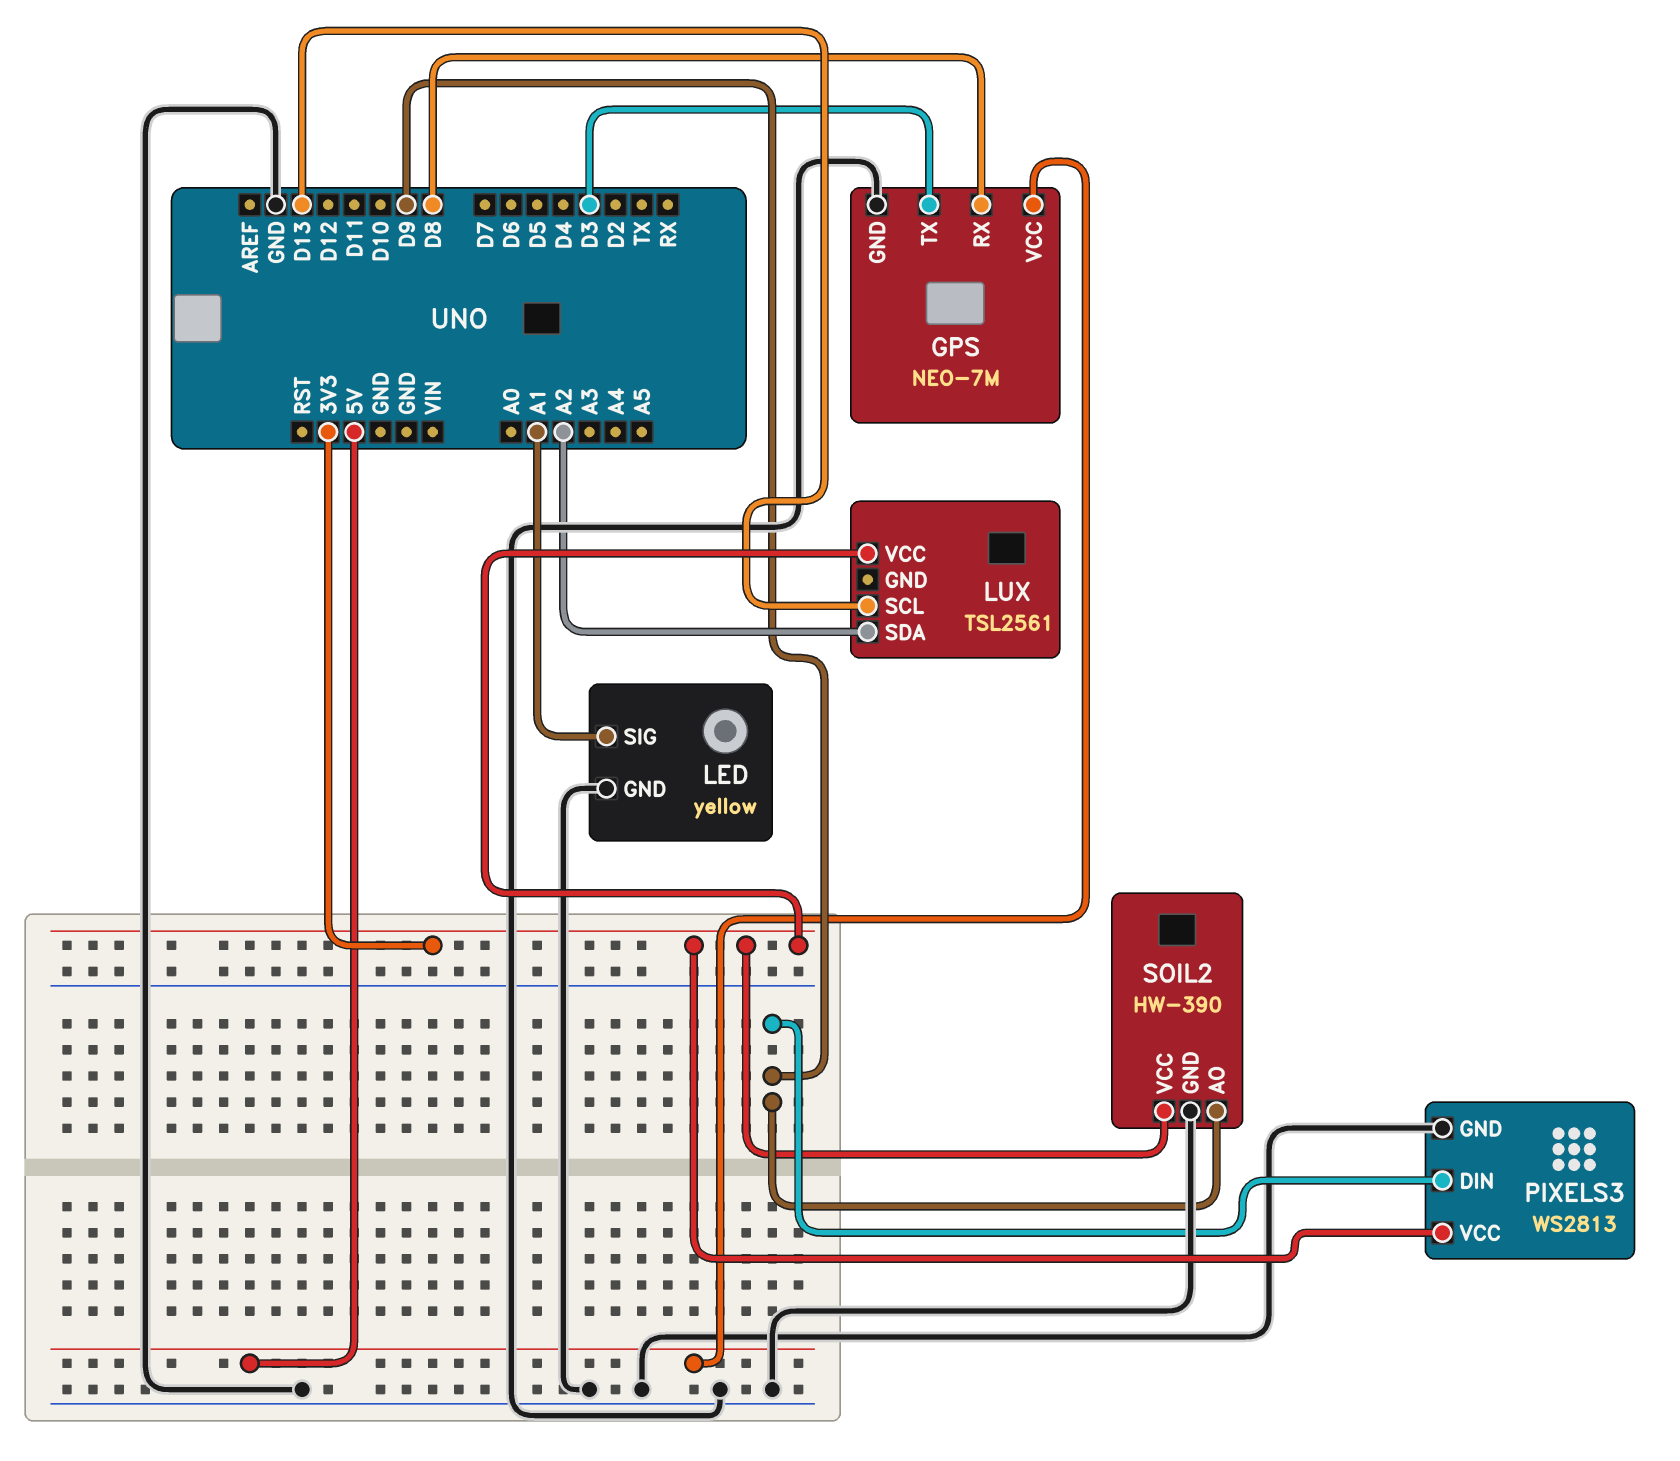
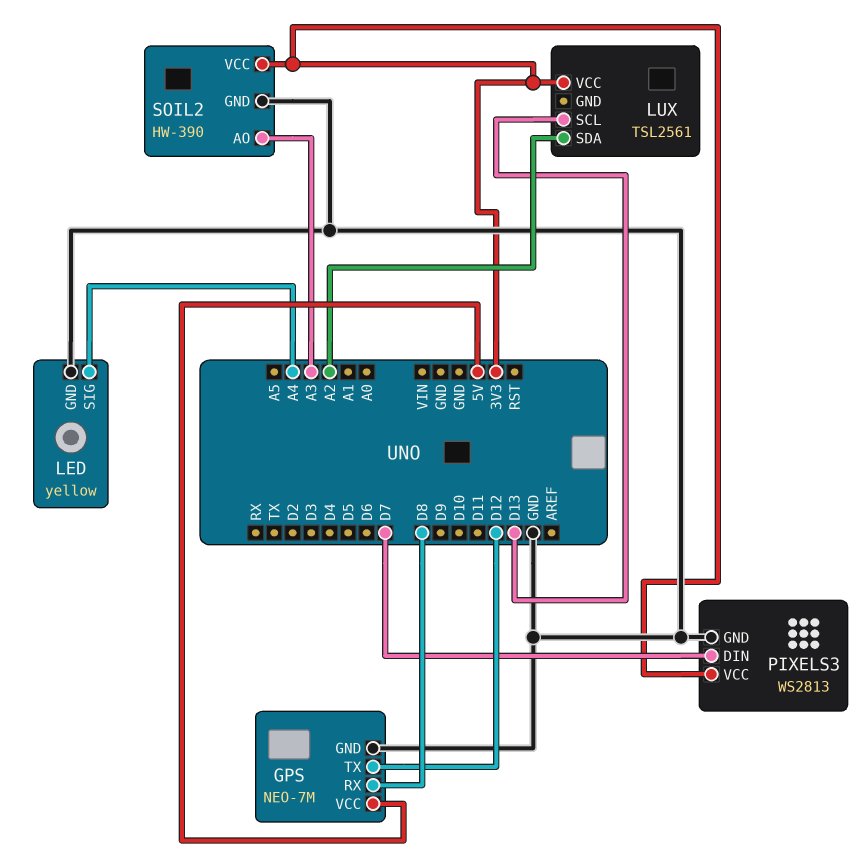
GPS pin TX: D3 -> D12
LED pin SIG: A1 -> A4
PIXELS3 pin DIN: D9 -> D7
SOIL2 pin AO: D9 -> A3

